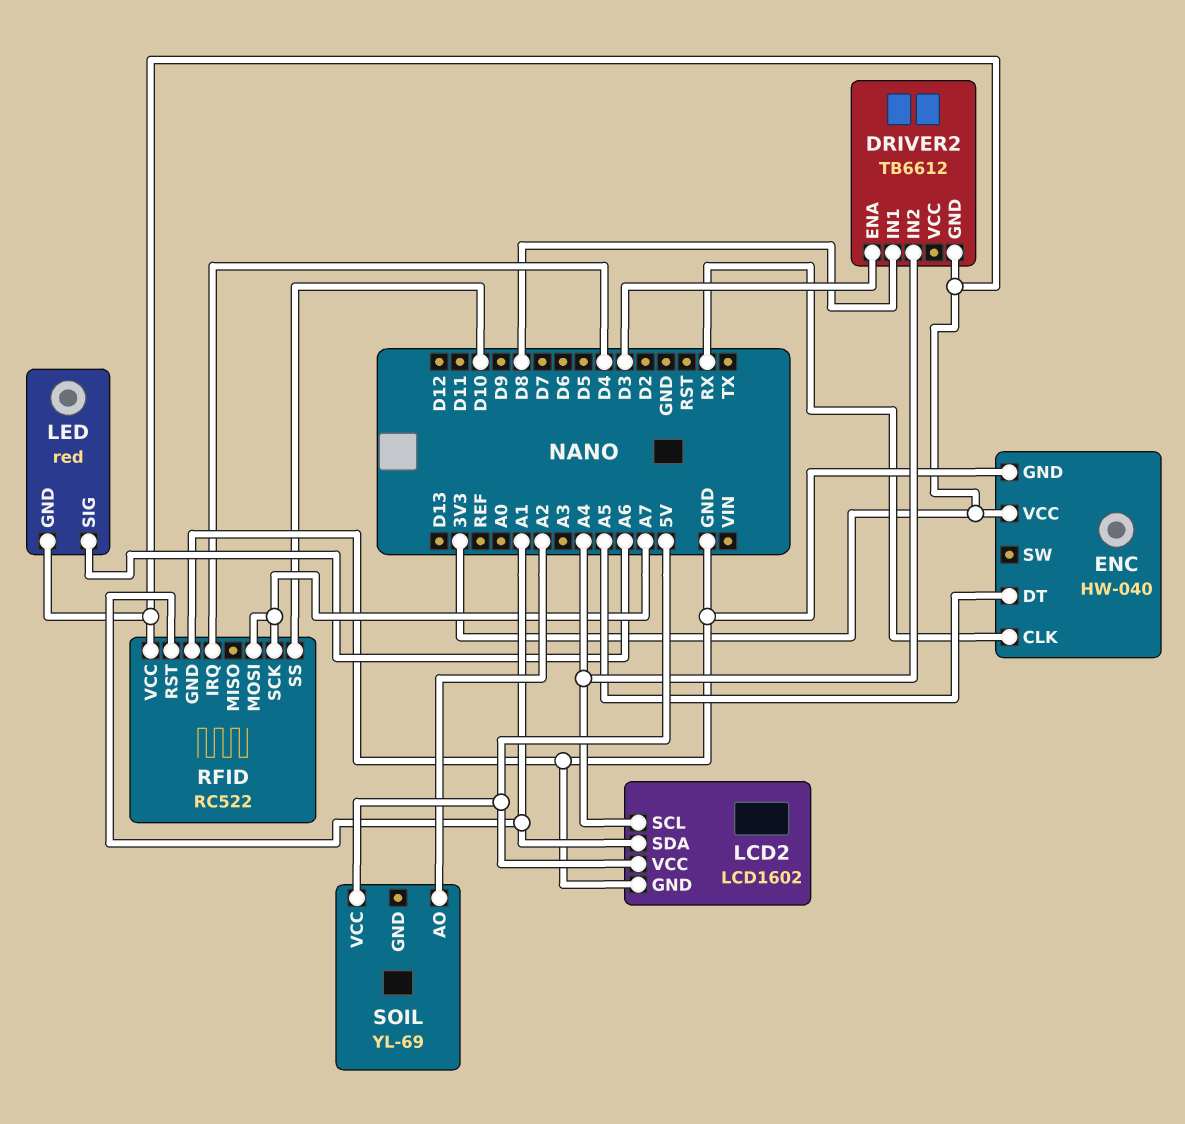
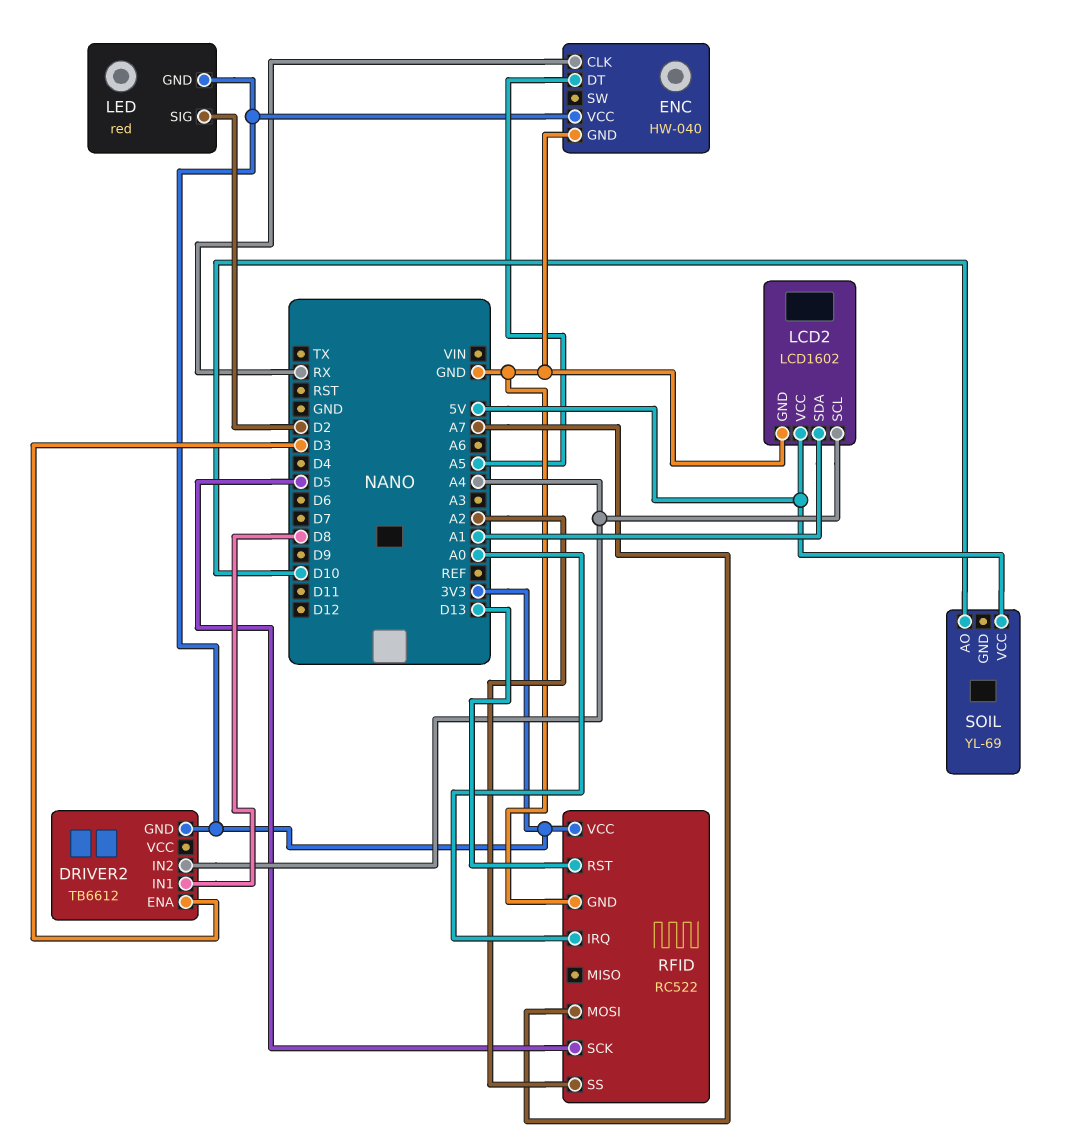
LED pin SIG: A6 -> D2
RFID pin IRQ: D4 -> A0
RFID pin RST: A1 -> D13
RFID pin SCK: A7 -> D5
RFID pin SS: D10 -> A2
SOIL pin AO: A2 -> D10

